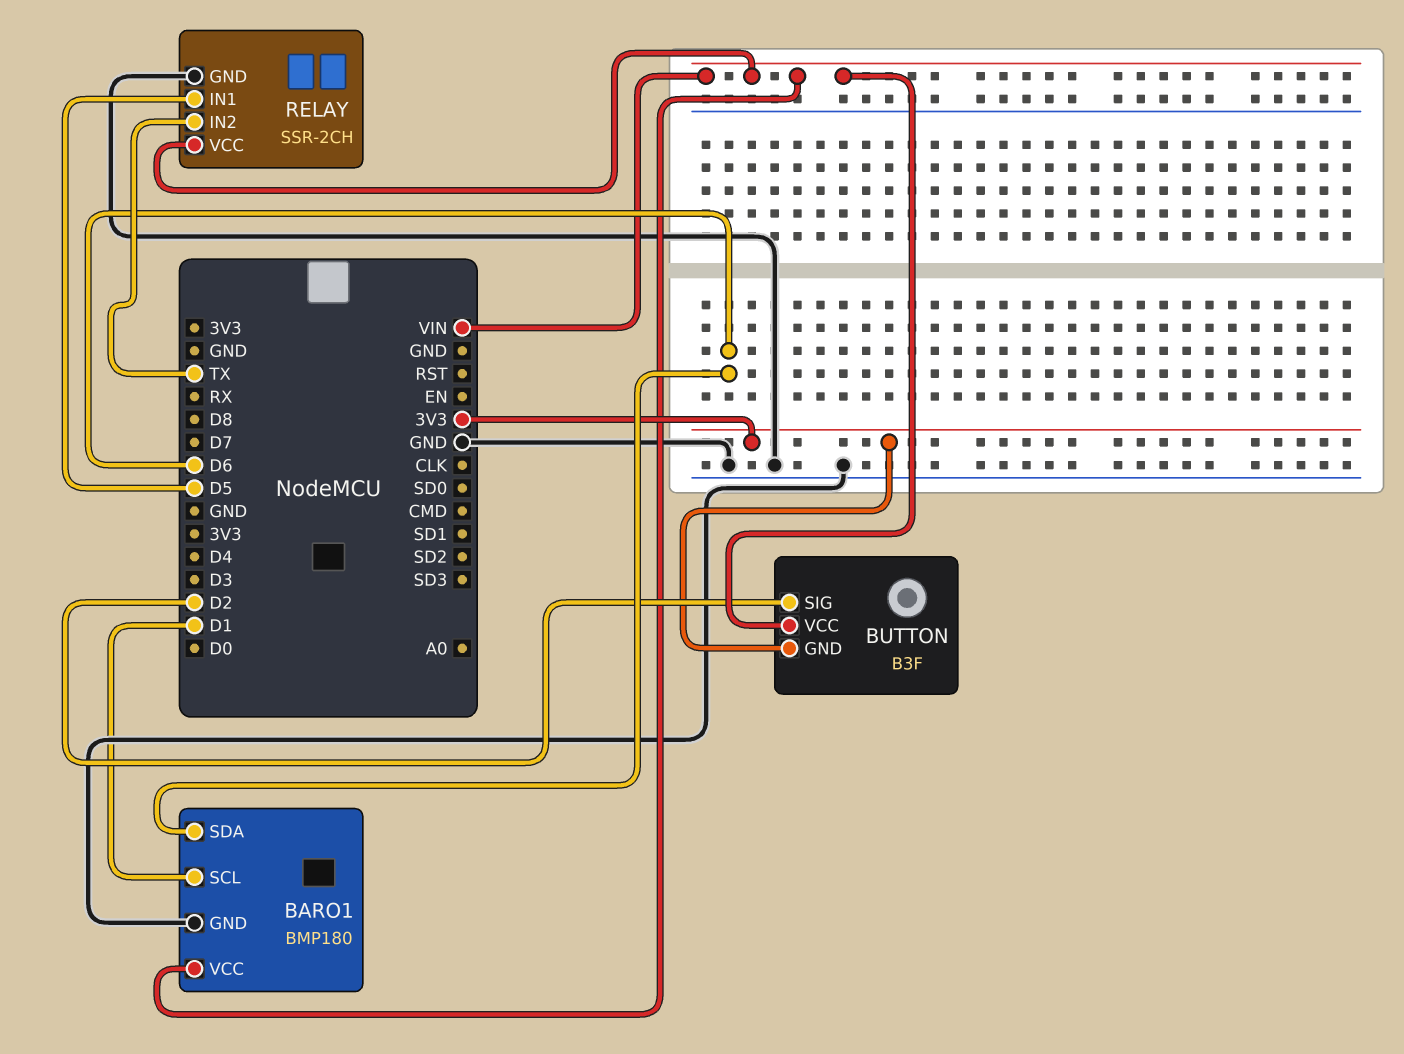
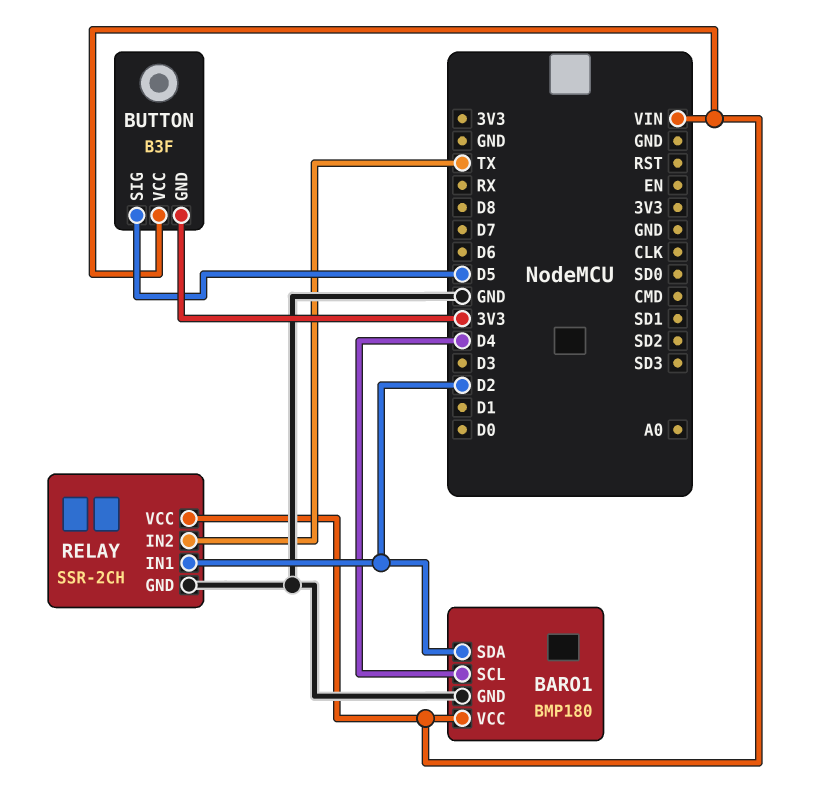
BARO1 pin SCL: D1 -> D4
BARO1 pin SDA: D6 -> D2
BUTTON pin SIG: D2 -> D5
RELAY pin IN1: D5 -> D2

